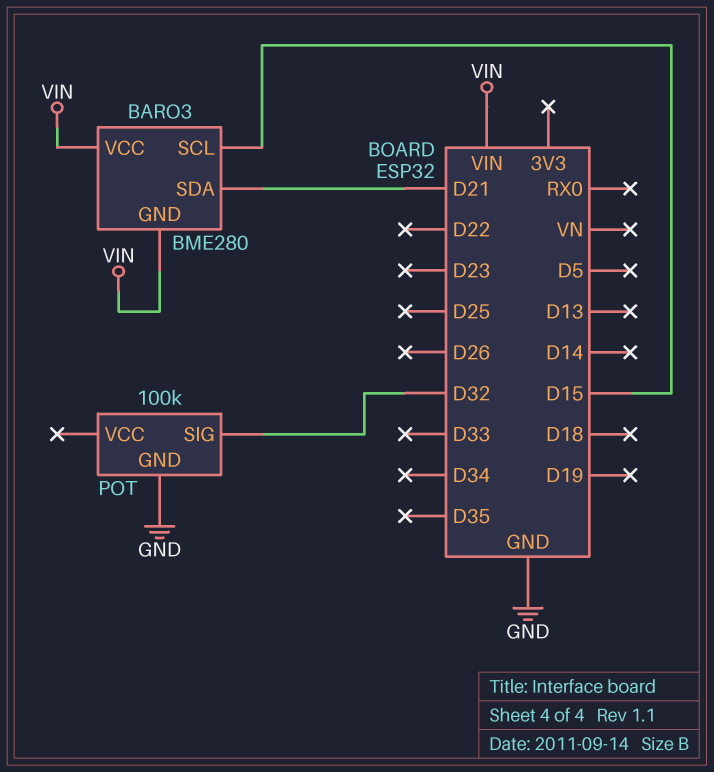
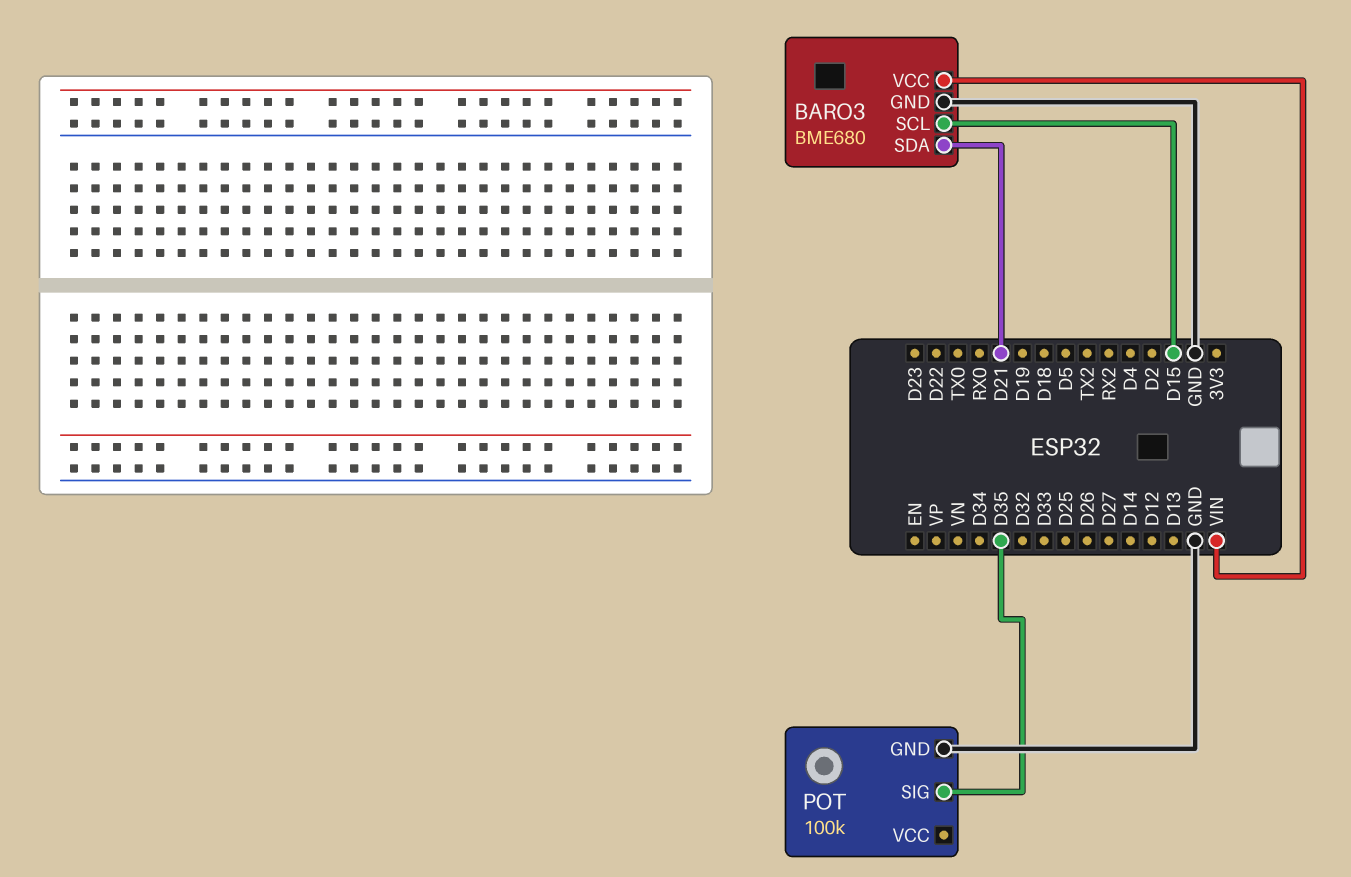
BARO3: BME280 -> BME680
BARO3 pin GND: VIN -> GND
POT pin SIG: D32 -> D35

